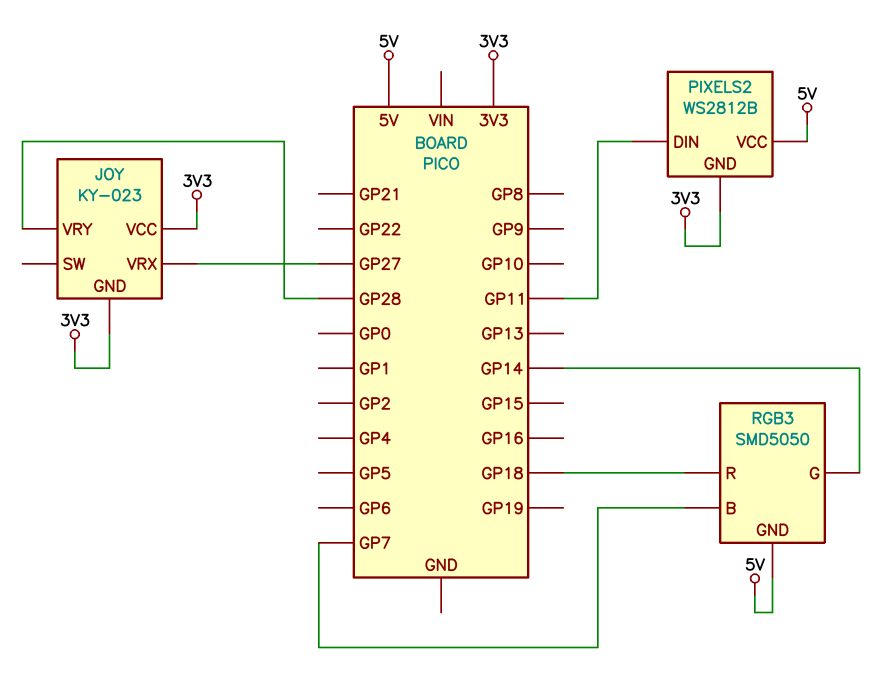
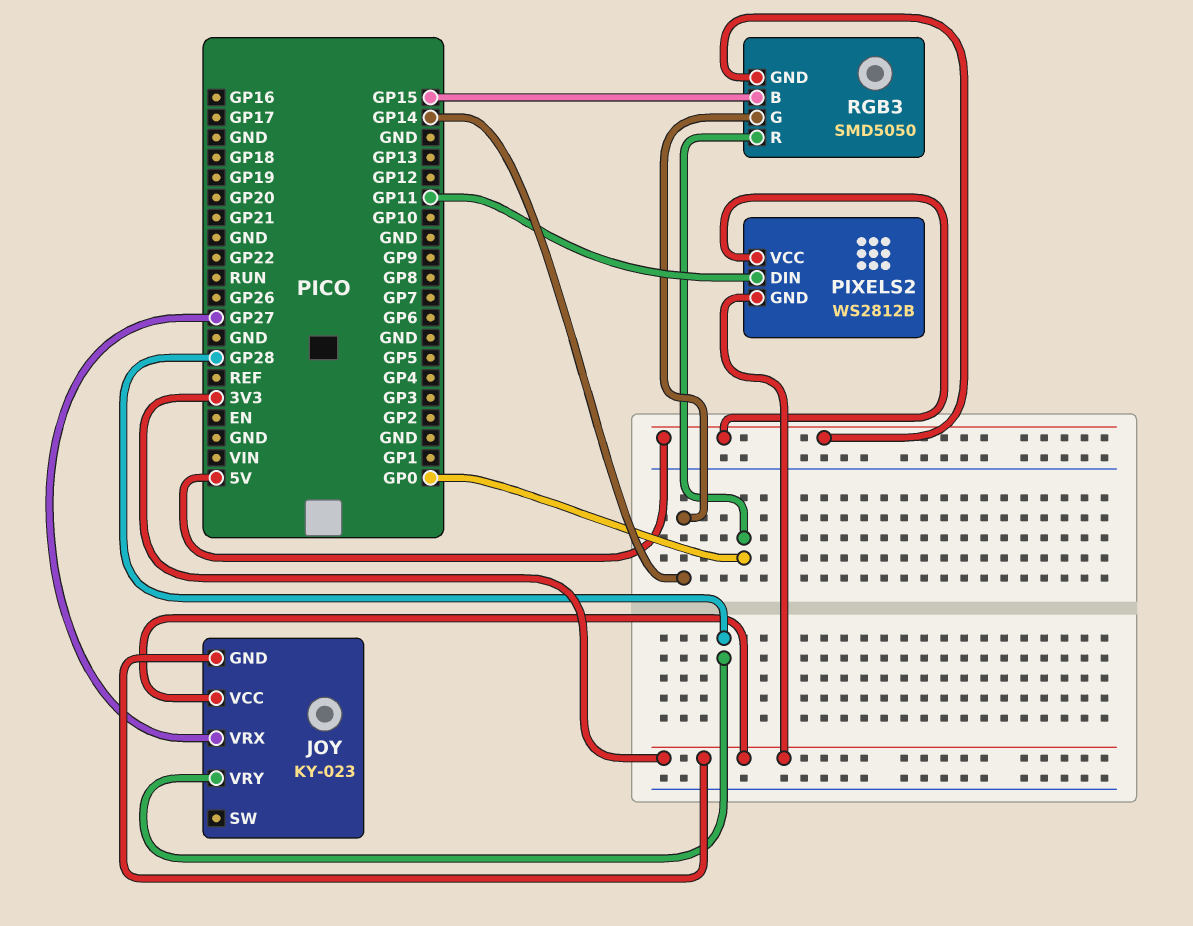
RGB3 pin B: GP7 -> GP15
RGB3 pin R: GP18 -> GP0

